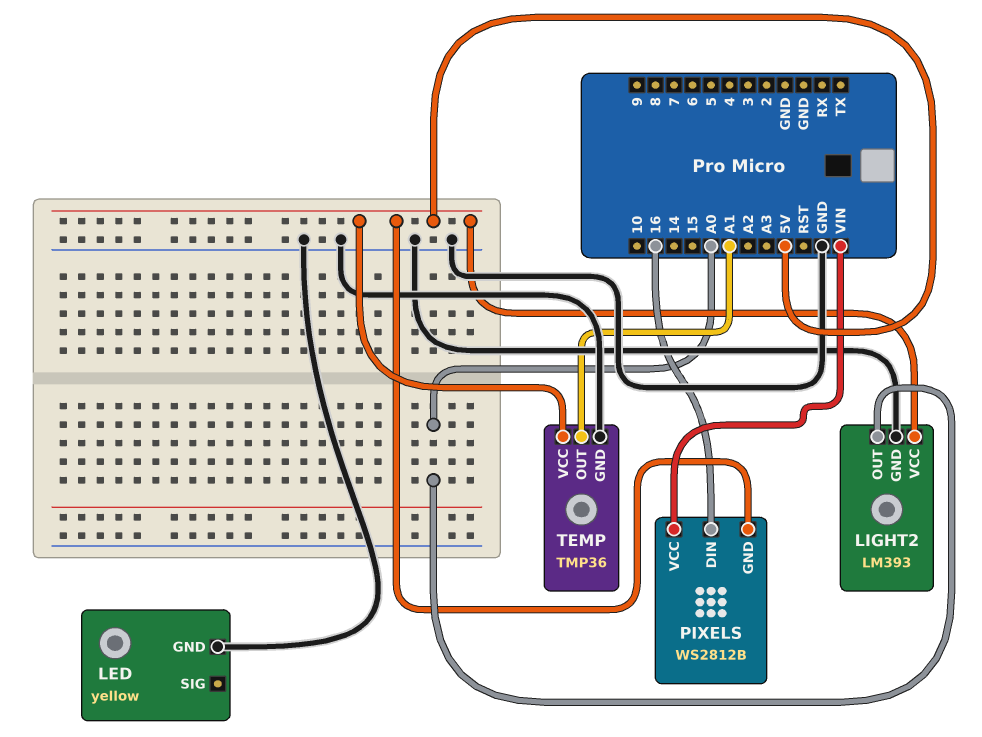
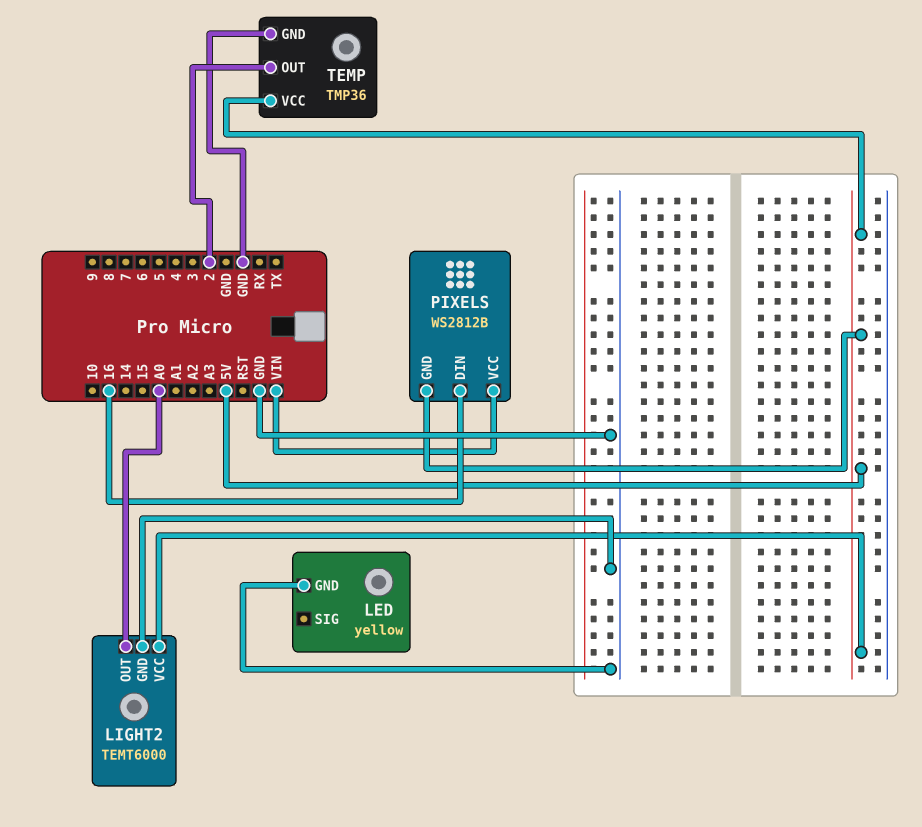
LIGHT2: LM393 -> TEMT6000
TEMP pin OUT: A1 -> 2

